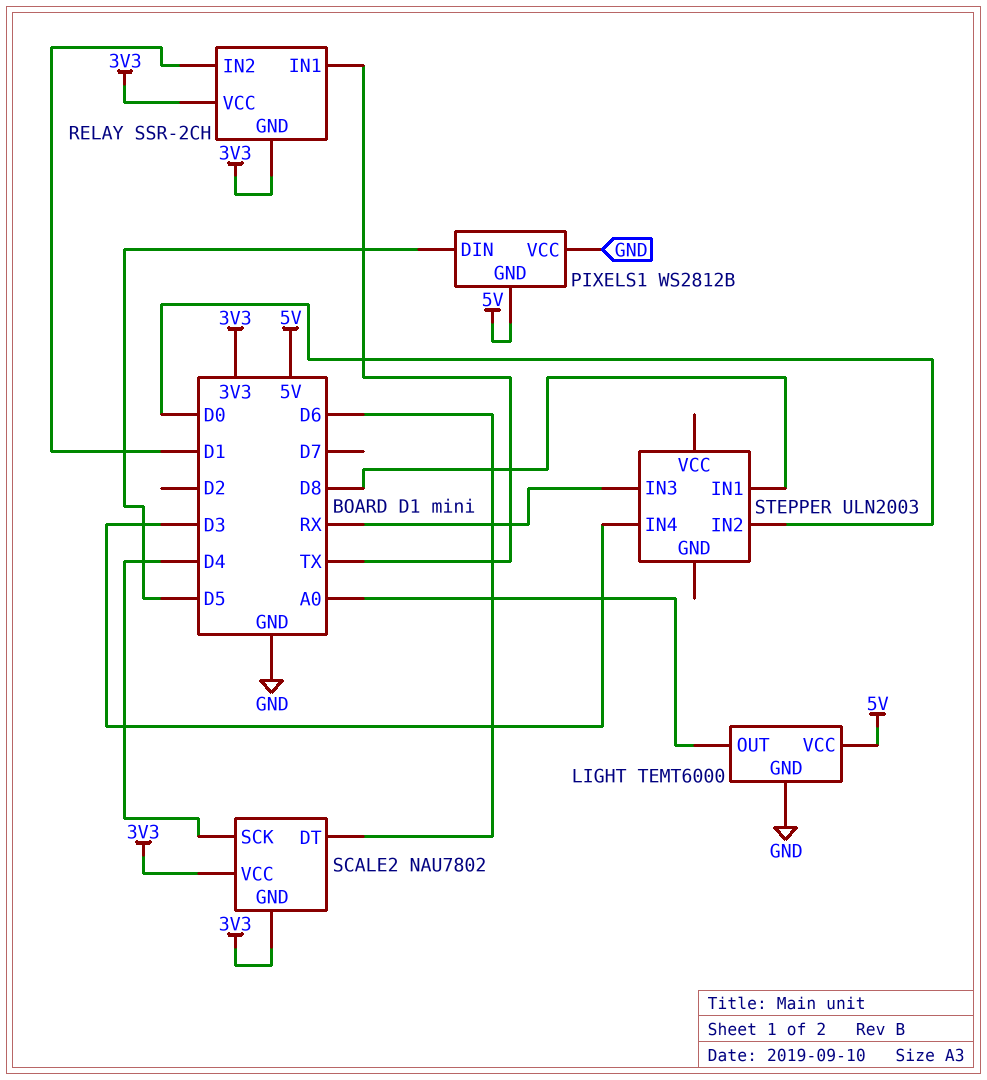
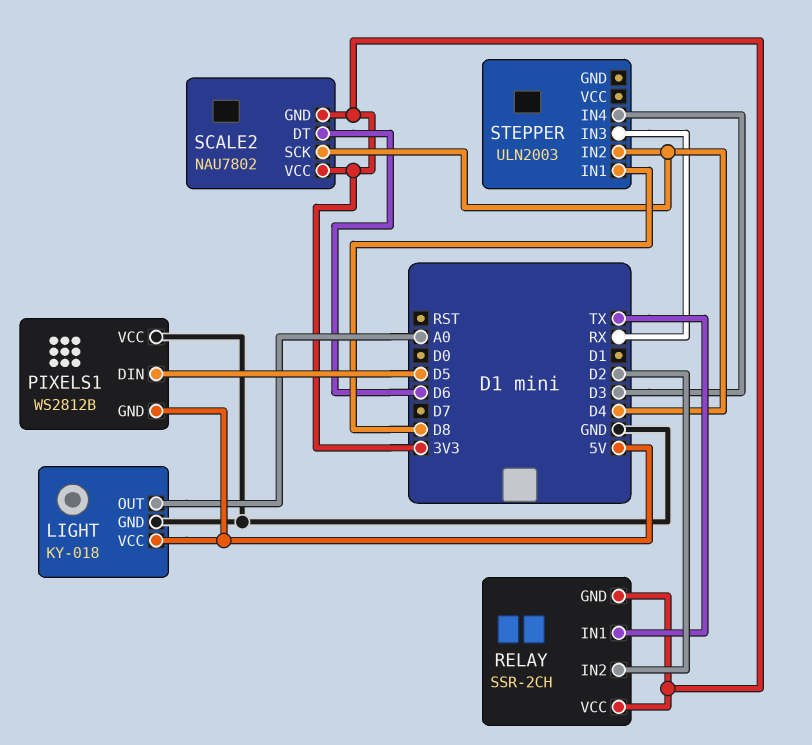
LIGHT: TEMT6000 -> KY-018
RELAY pin IN2: D1 -> D2
STEPPER pin IN2: D0 -> D4

